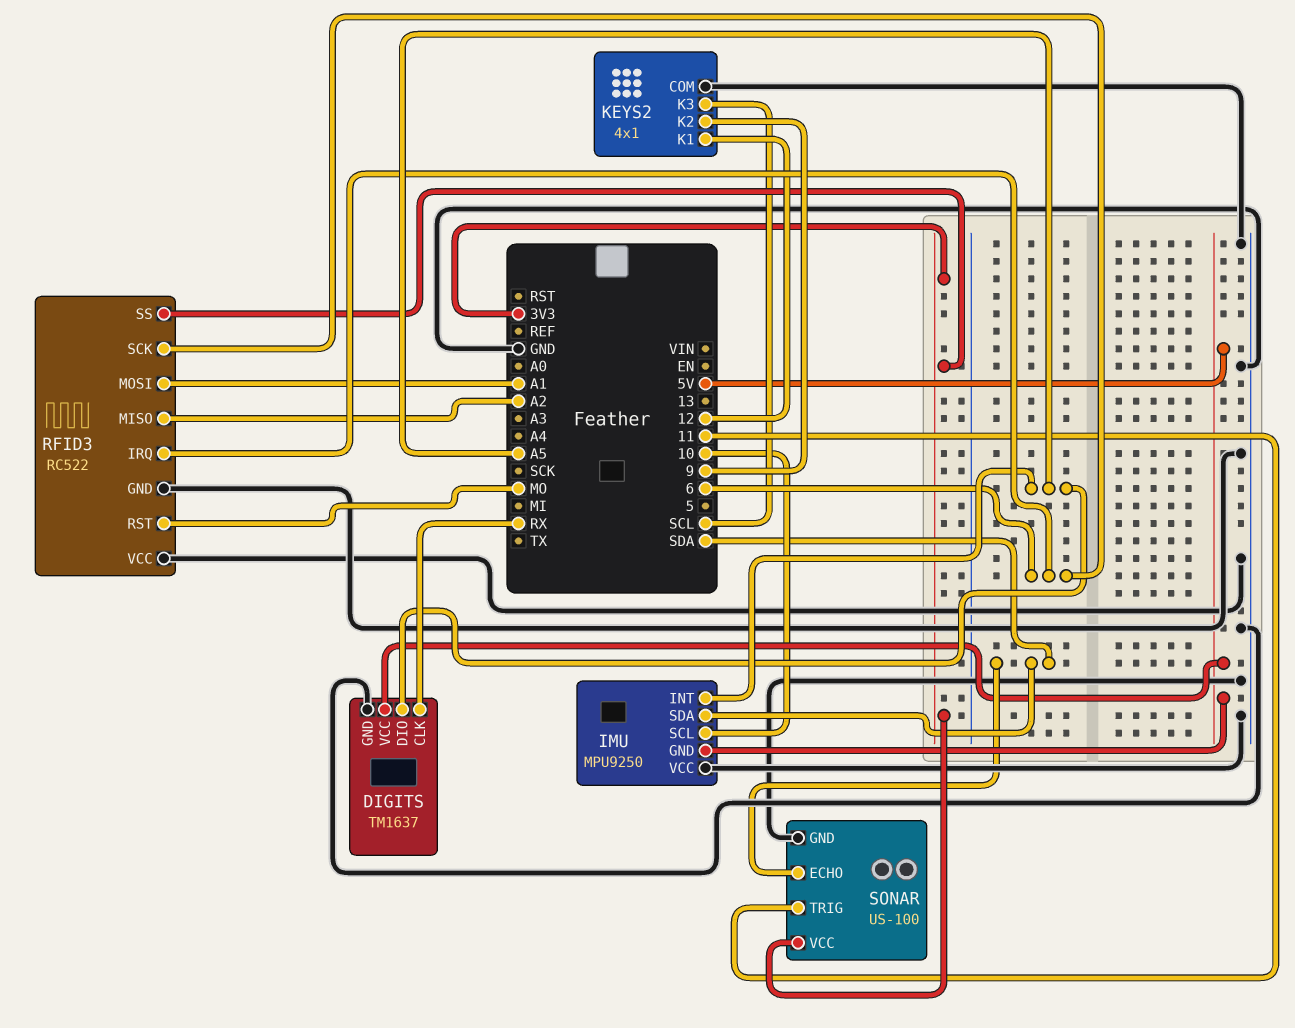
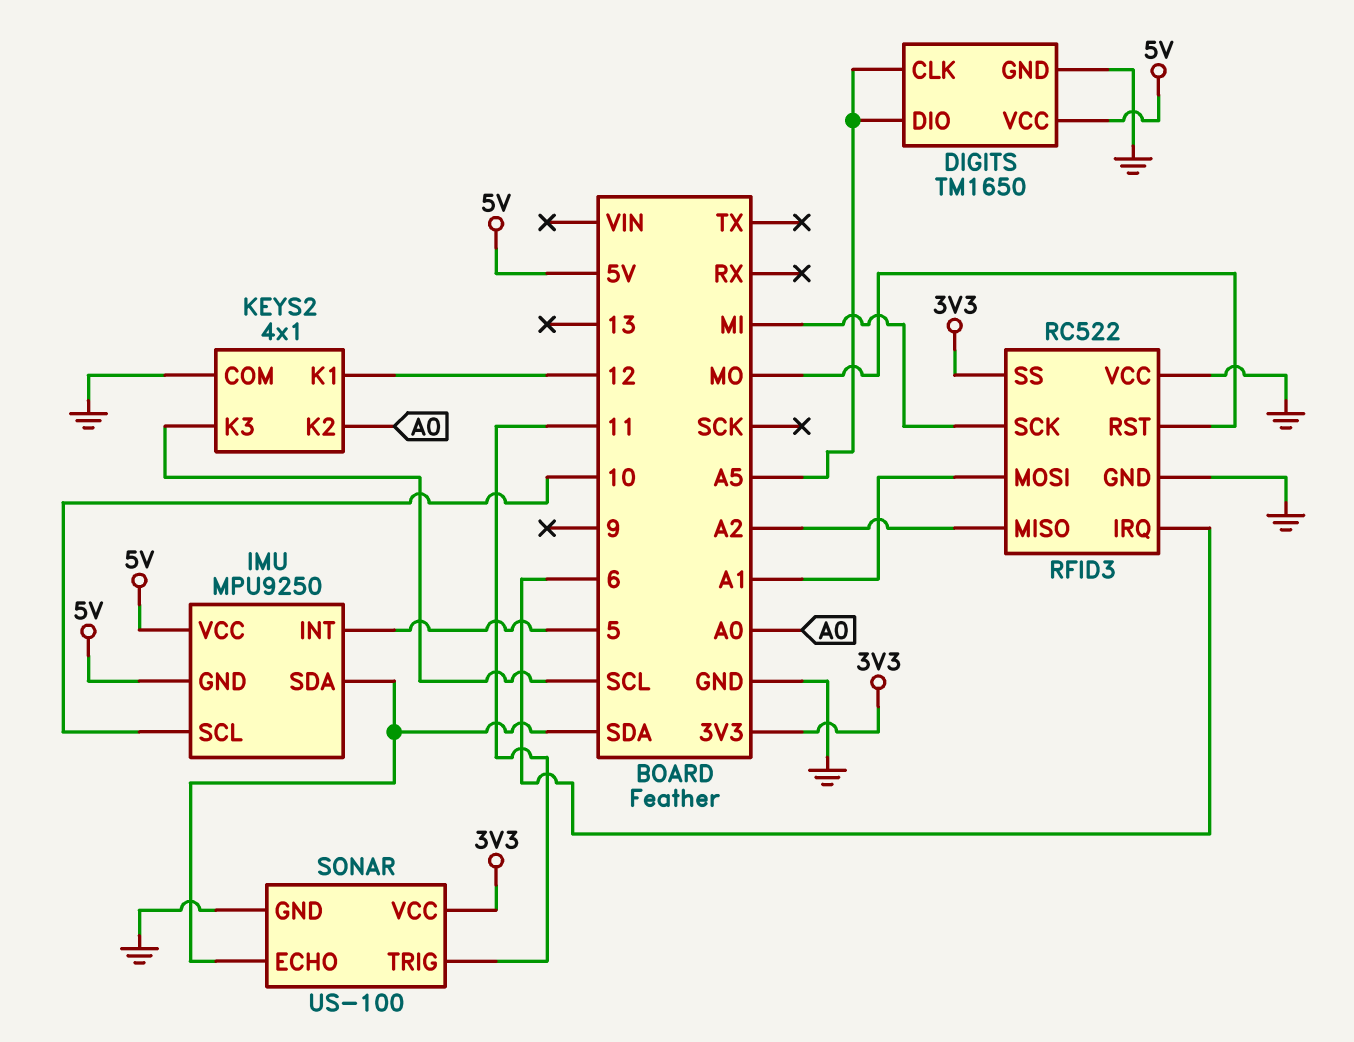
DIGITS: TM1637 -> TM1650
DIGITS pin CLK: RX -> A5
IMU pin INT: A5 -> 5
IMU pin VCC: GND -> 5V
KEYS2 pin K2: 9 -> A0
RFID3 pin SCK: 6 -> MI

